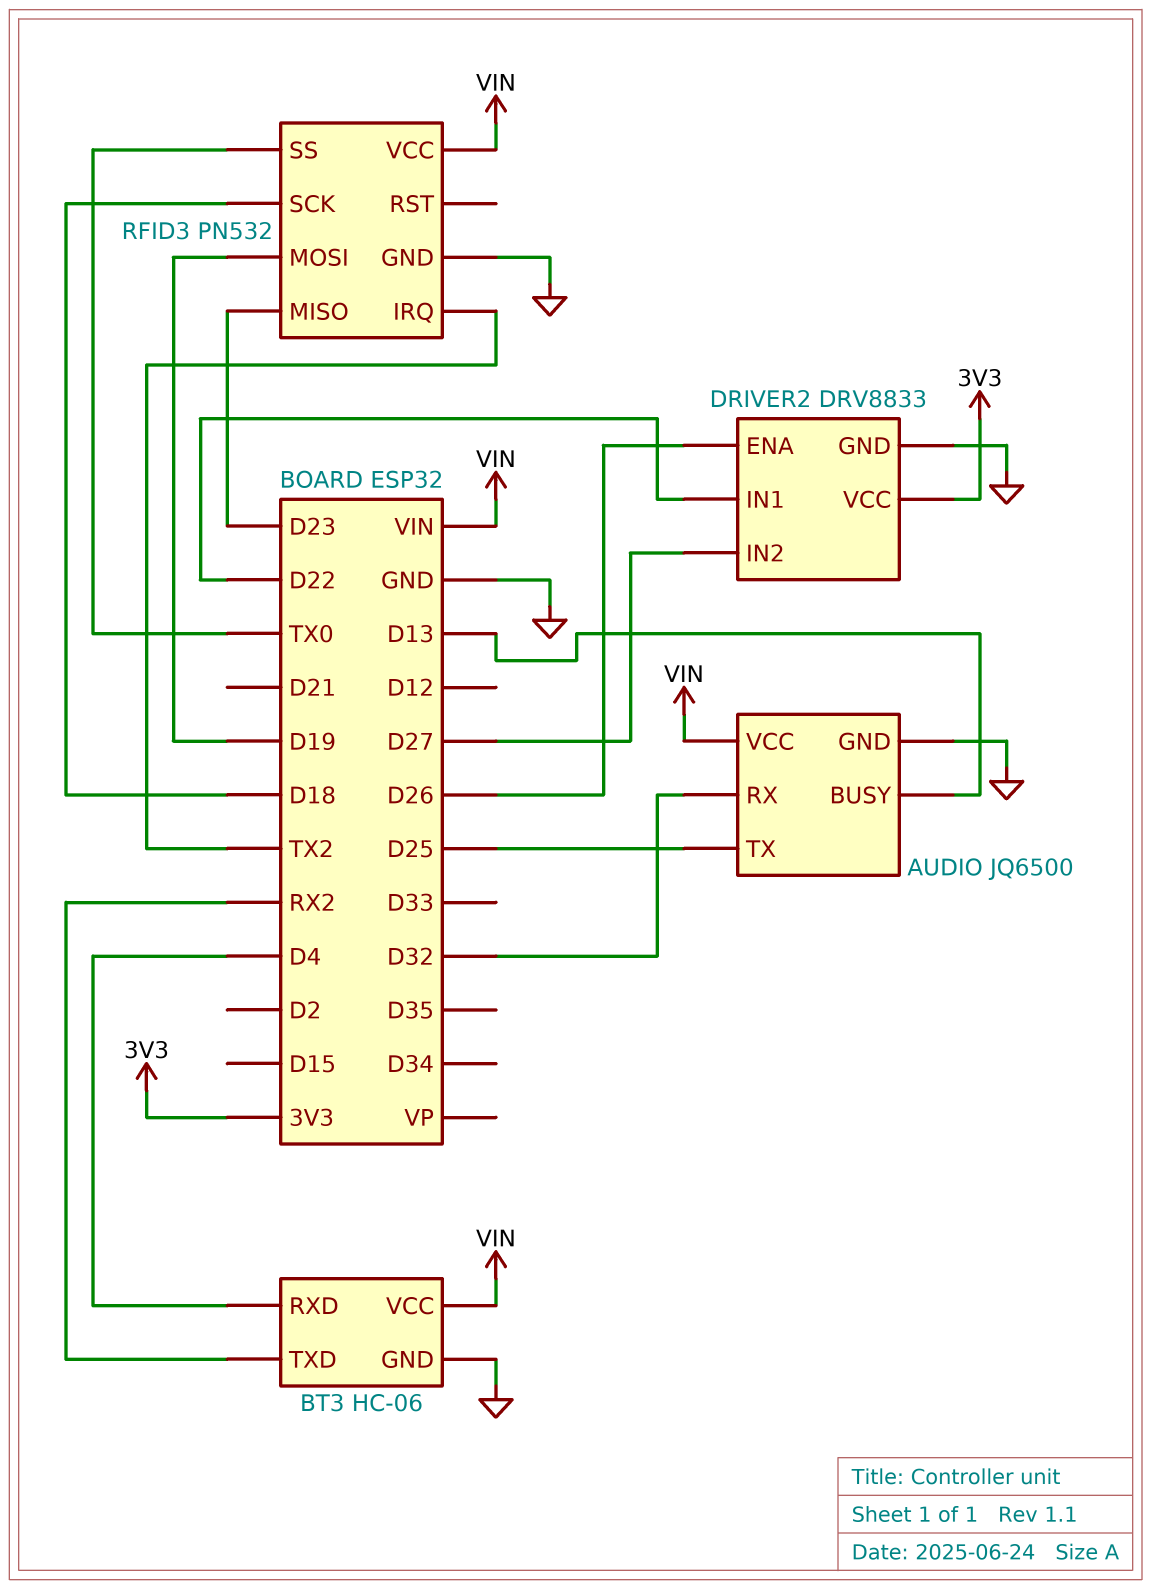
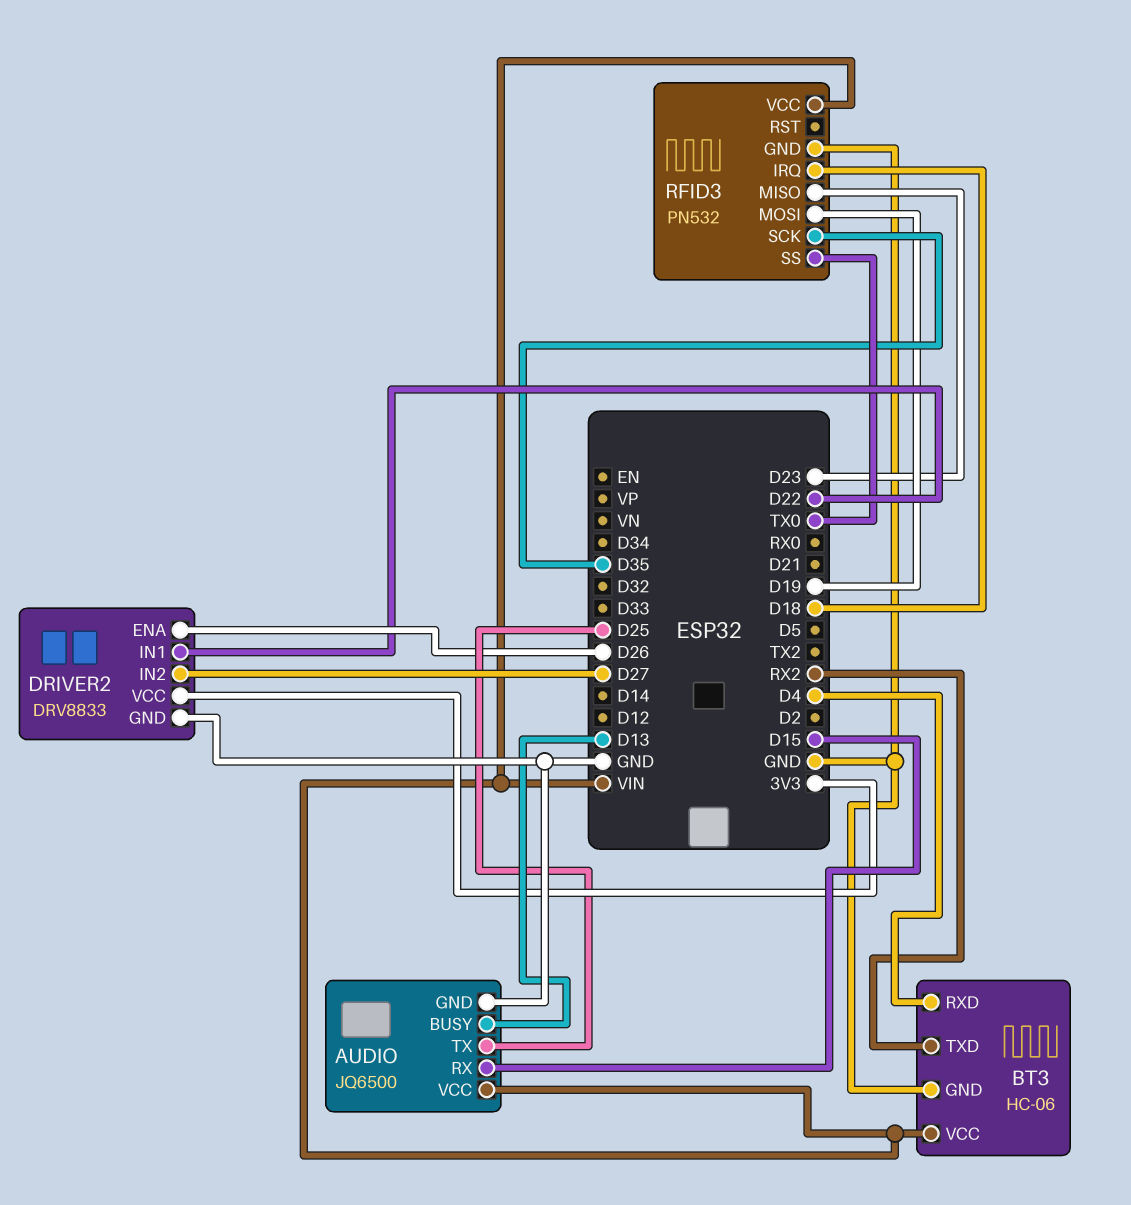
AUDIO pin RX: D32 -> D15
RFID3 pin IRQ: TX2 -> D18
RFID3 pin SCK: D18 -> D35

